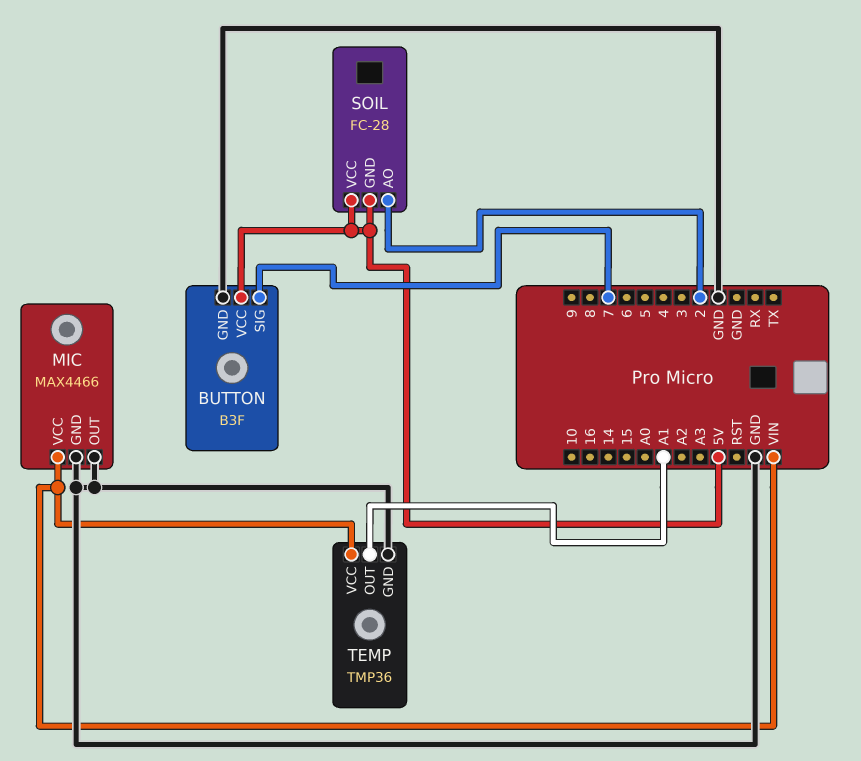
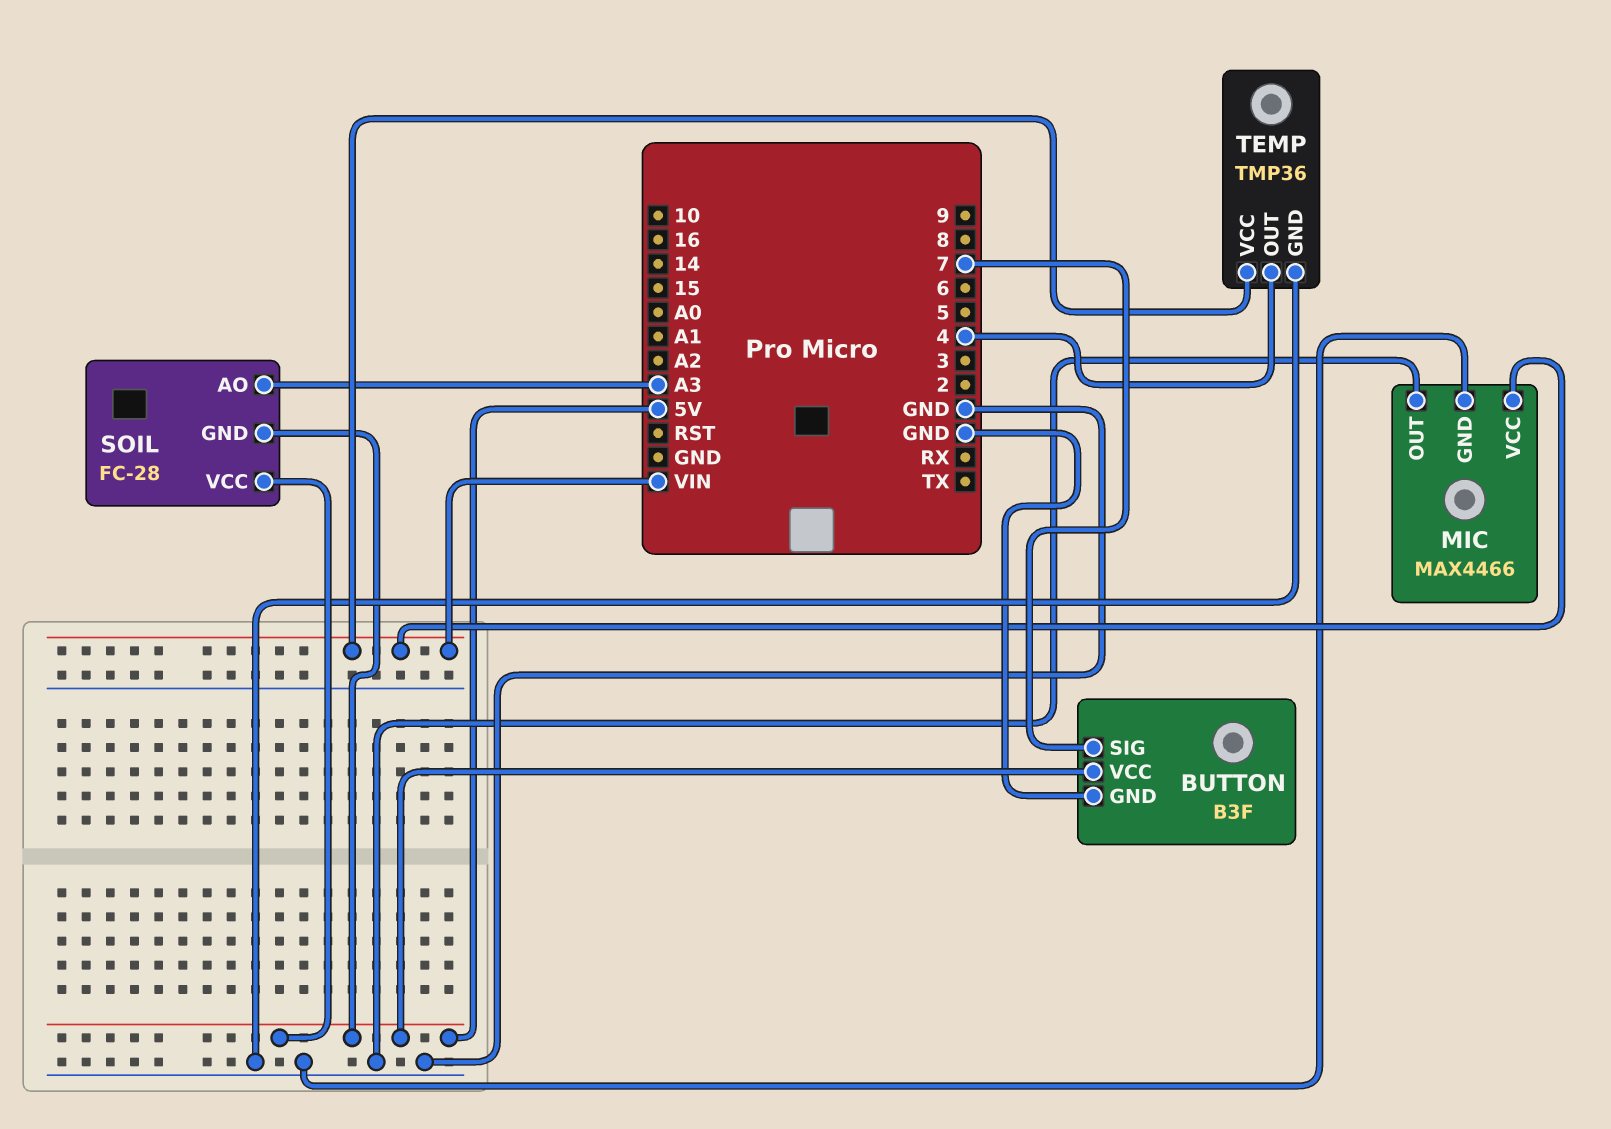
SOIL pin AO: 2 -> A3
TEMP pin OUT: A1 -> 4

